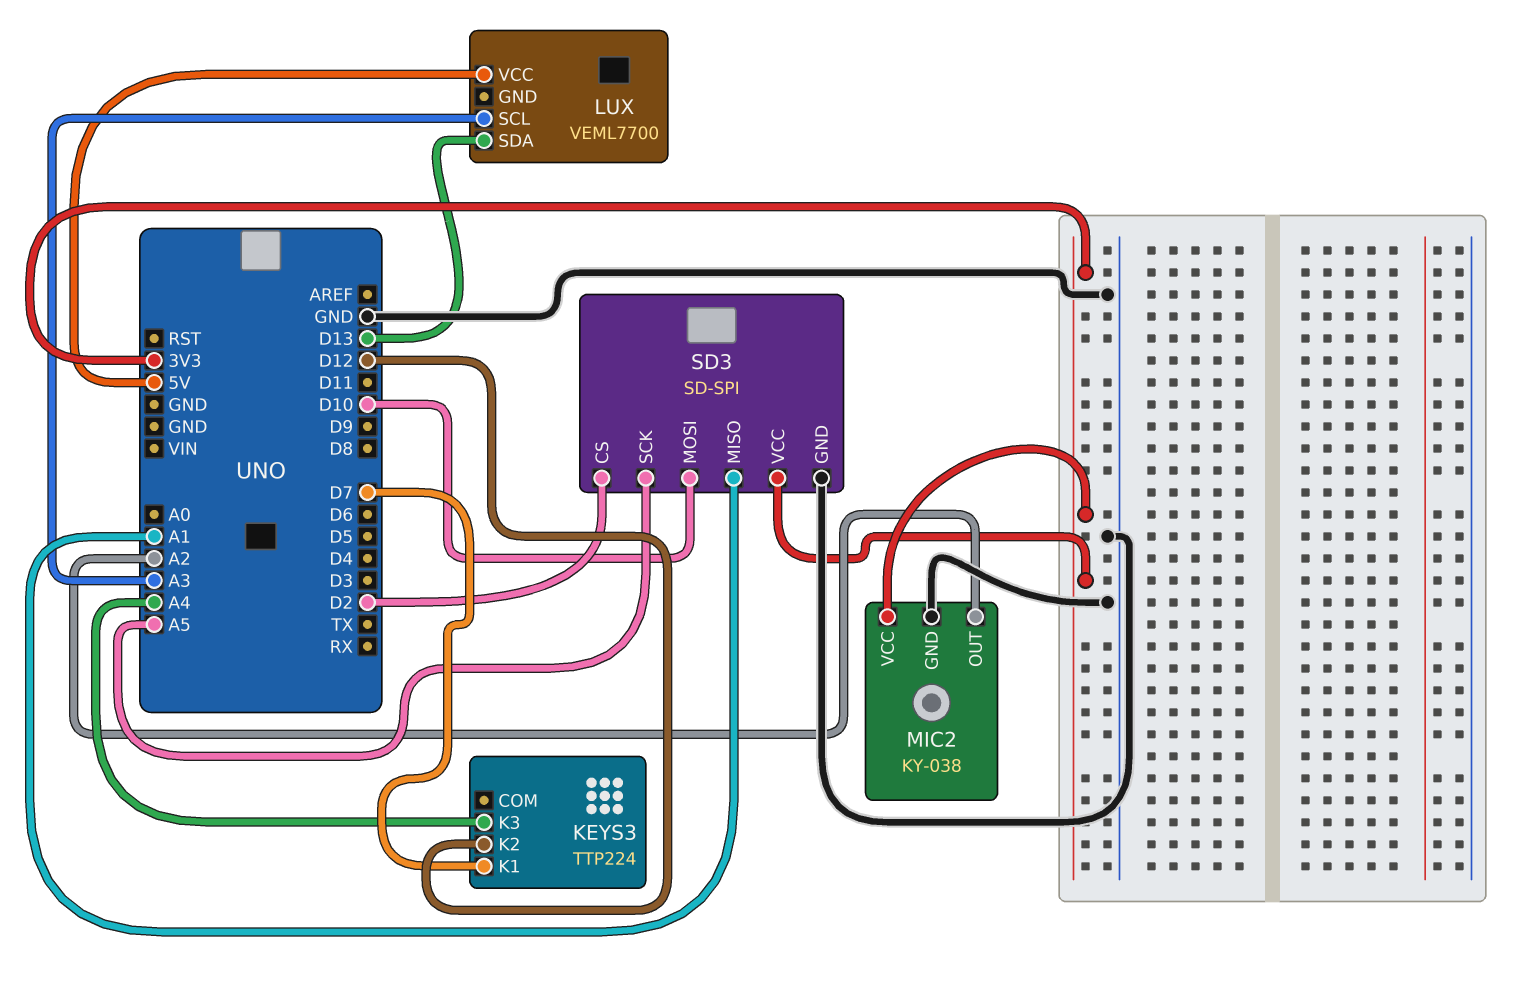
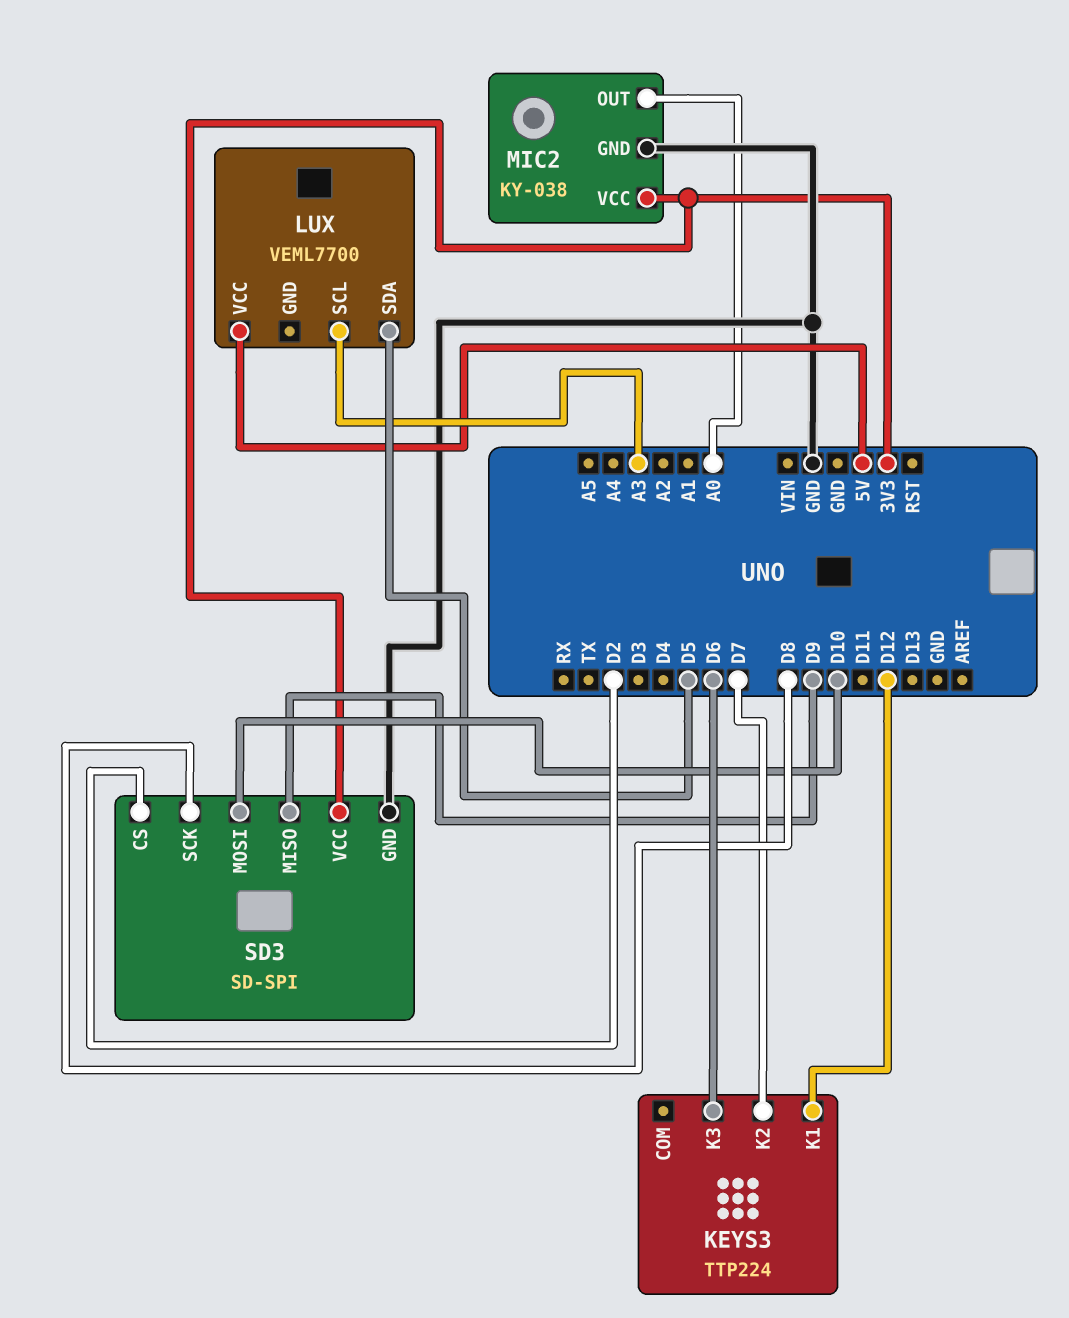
KEYS3 pin K1: D7 -> D12
KEYS3 pin K2: D12 -> D7
KEYS3 pin K3: A4 -> D6
LUX pin SDA: D13 -> D5
MIC2 pin OUT: A2 -> A0
SD3 pin MISO: A1 -> D9
SD3 pin SCK: A5 -> D8

